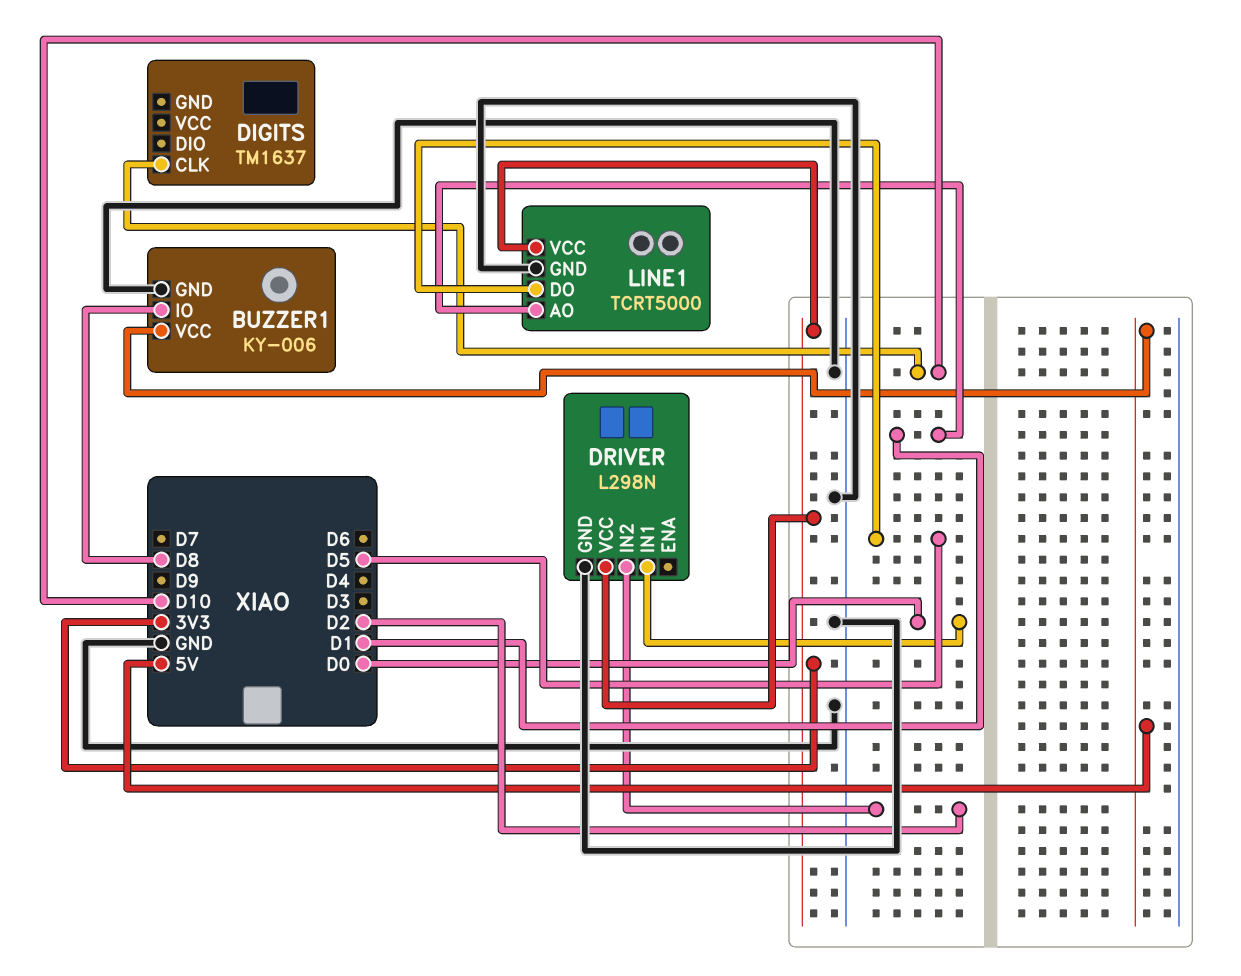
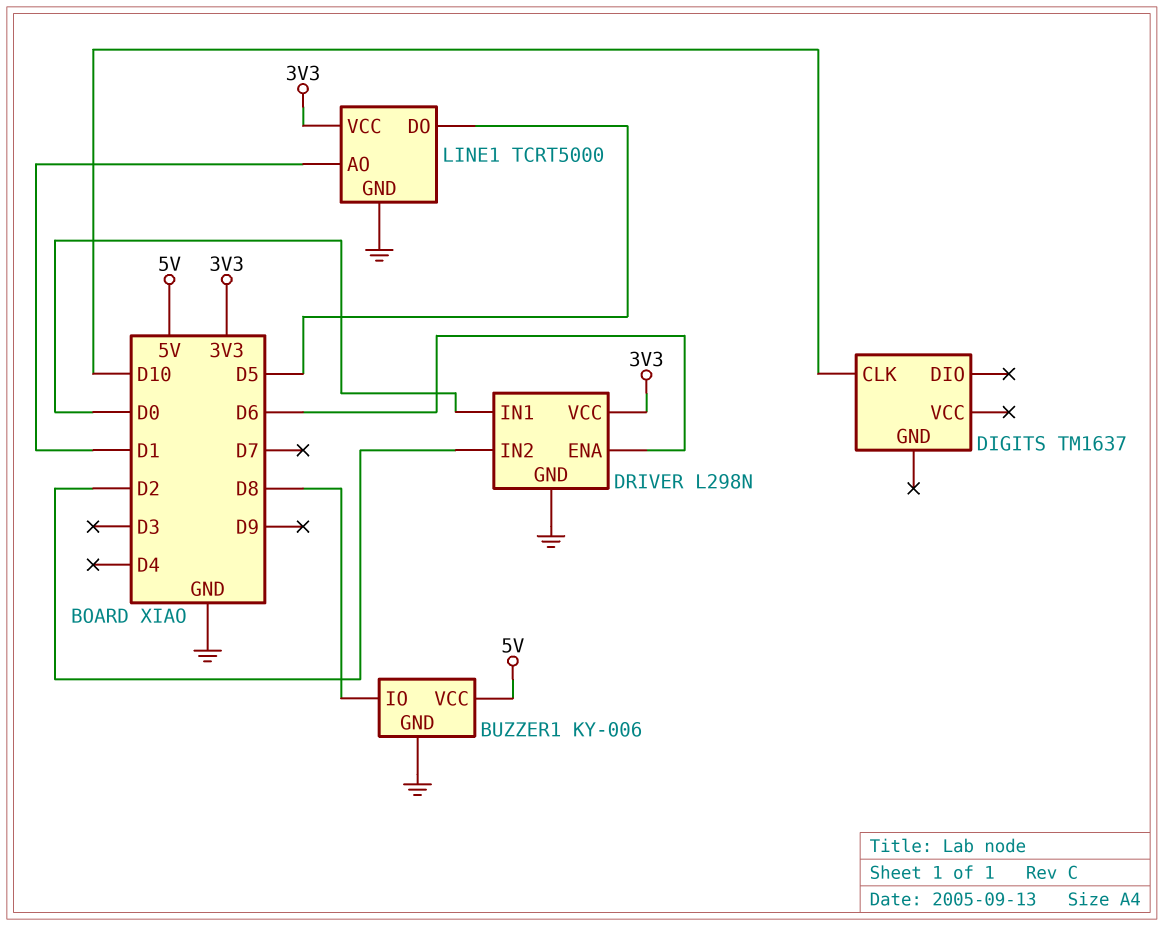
DRIVER pin ENA: none -> D6

